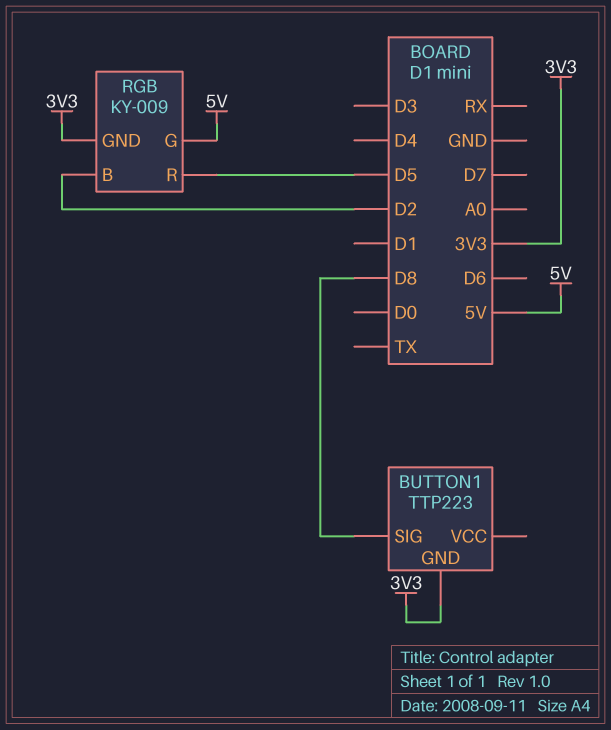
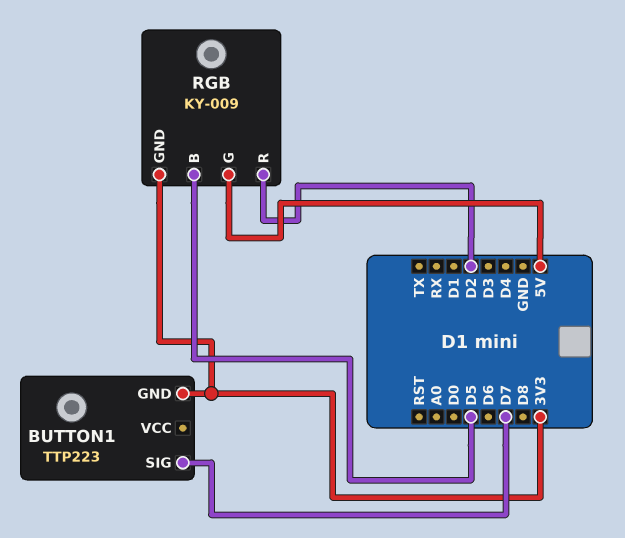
BUTTON1 pin SIG: D8 -> D7
RGB pin B: D2 -> D5
RGB pin R: D5 -> D2

